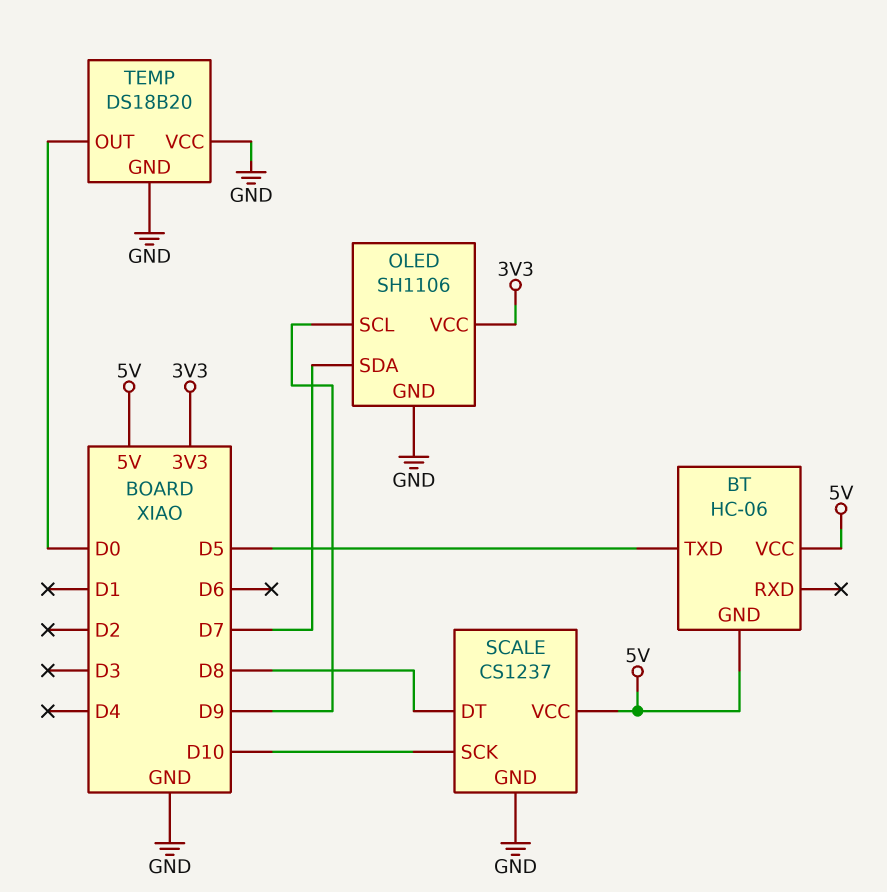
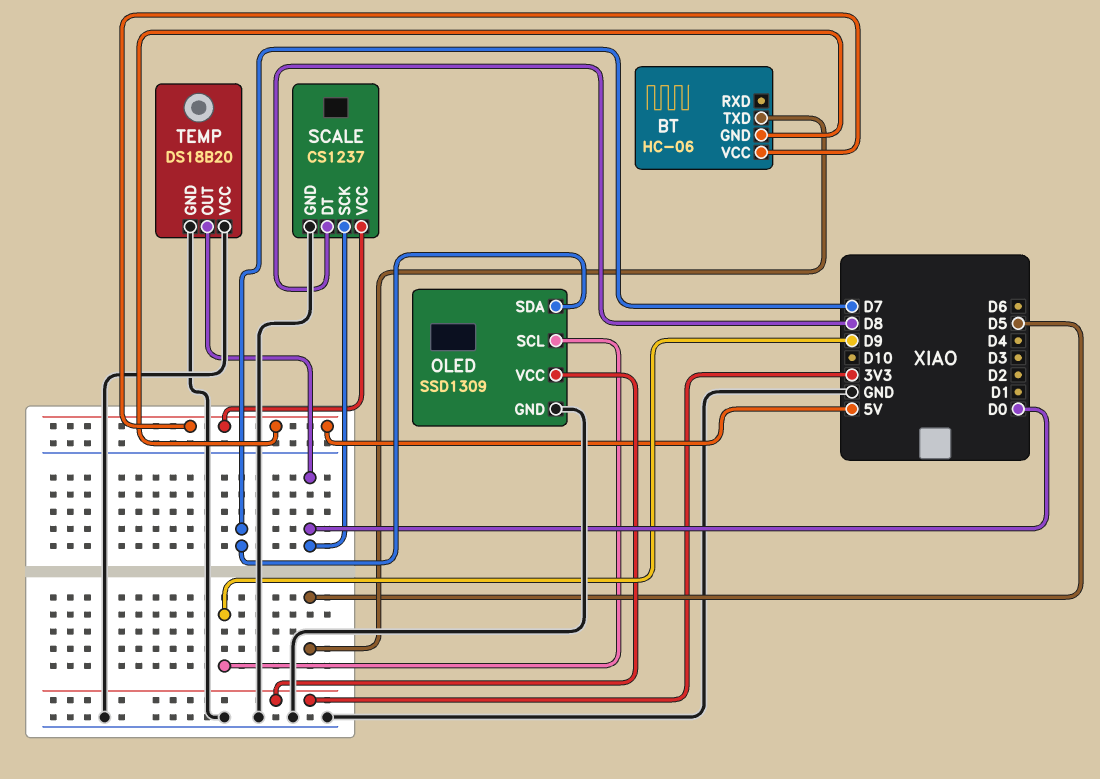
OLED: SH1106 -> SSD1309
SCALE pin SCK: D10 -> D0

